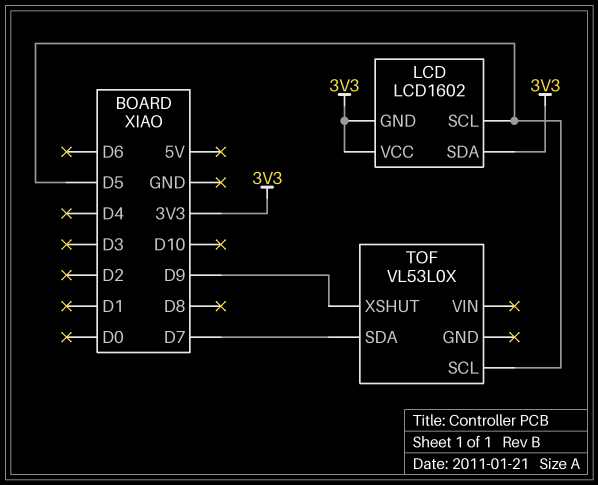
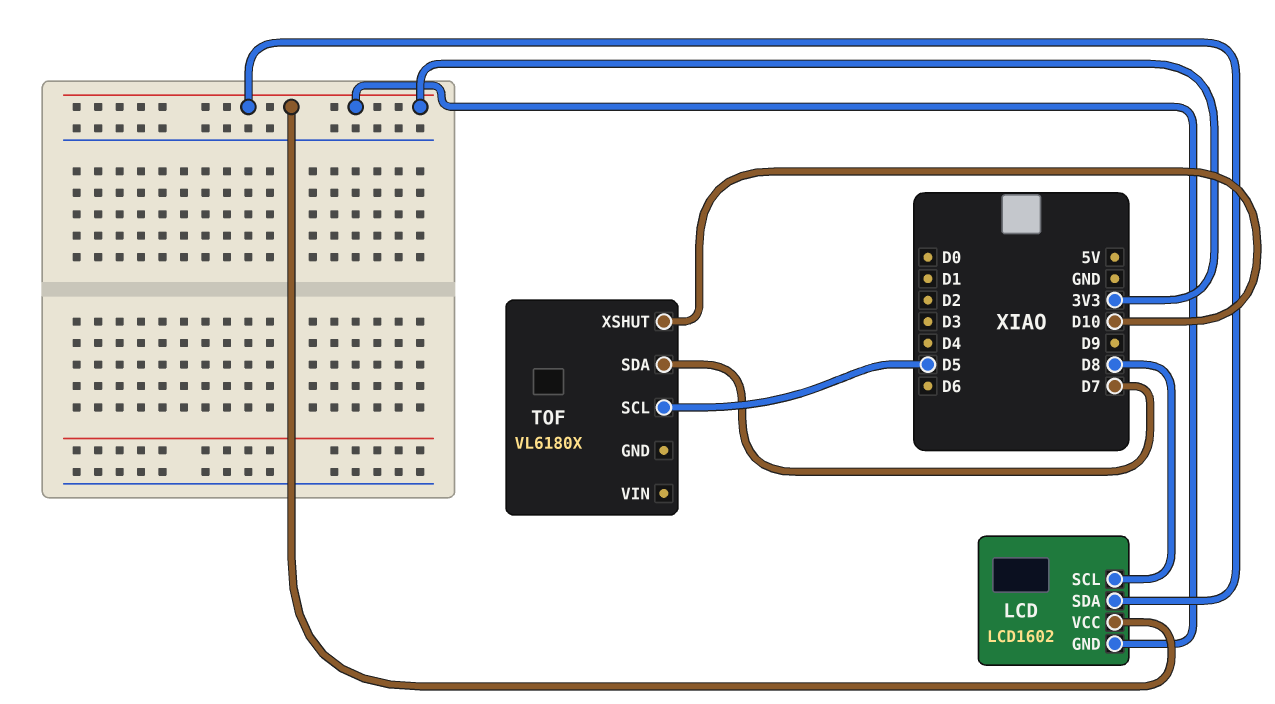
LCD pin SCL: D5 -> D8
TOF: VL53L0X -> VL6180X
TOF pin XSHUT: D9 -> D10

